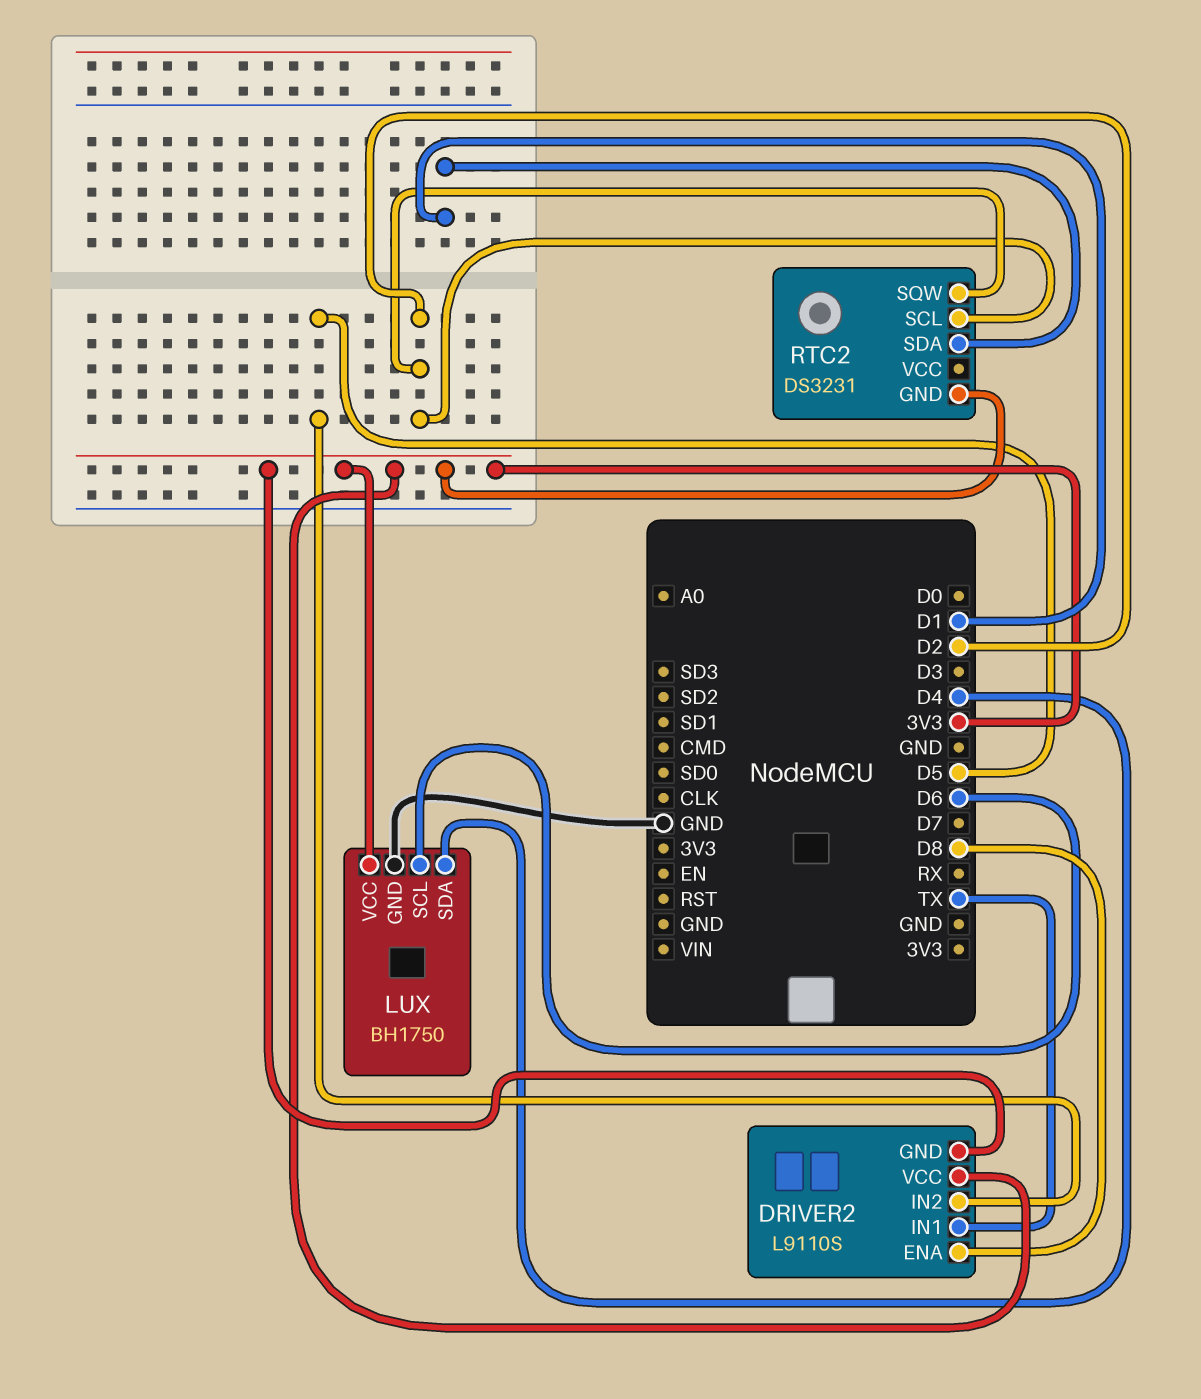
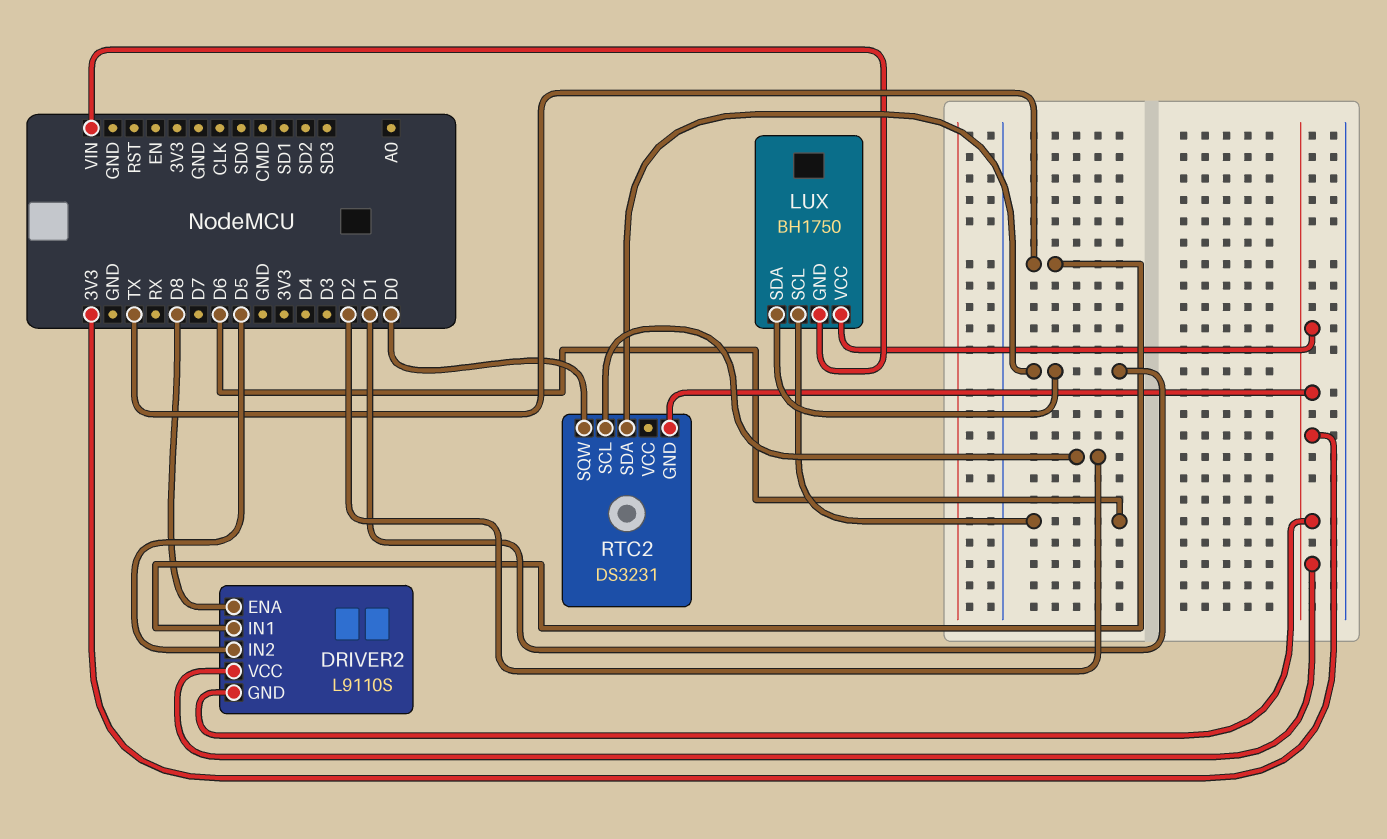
LUX pin GND: GND -> VIN
LUX pin SDA: D4 -> D1
RTC2 pin SQW: D2 -> D0

